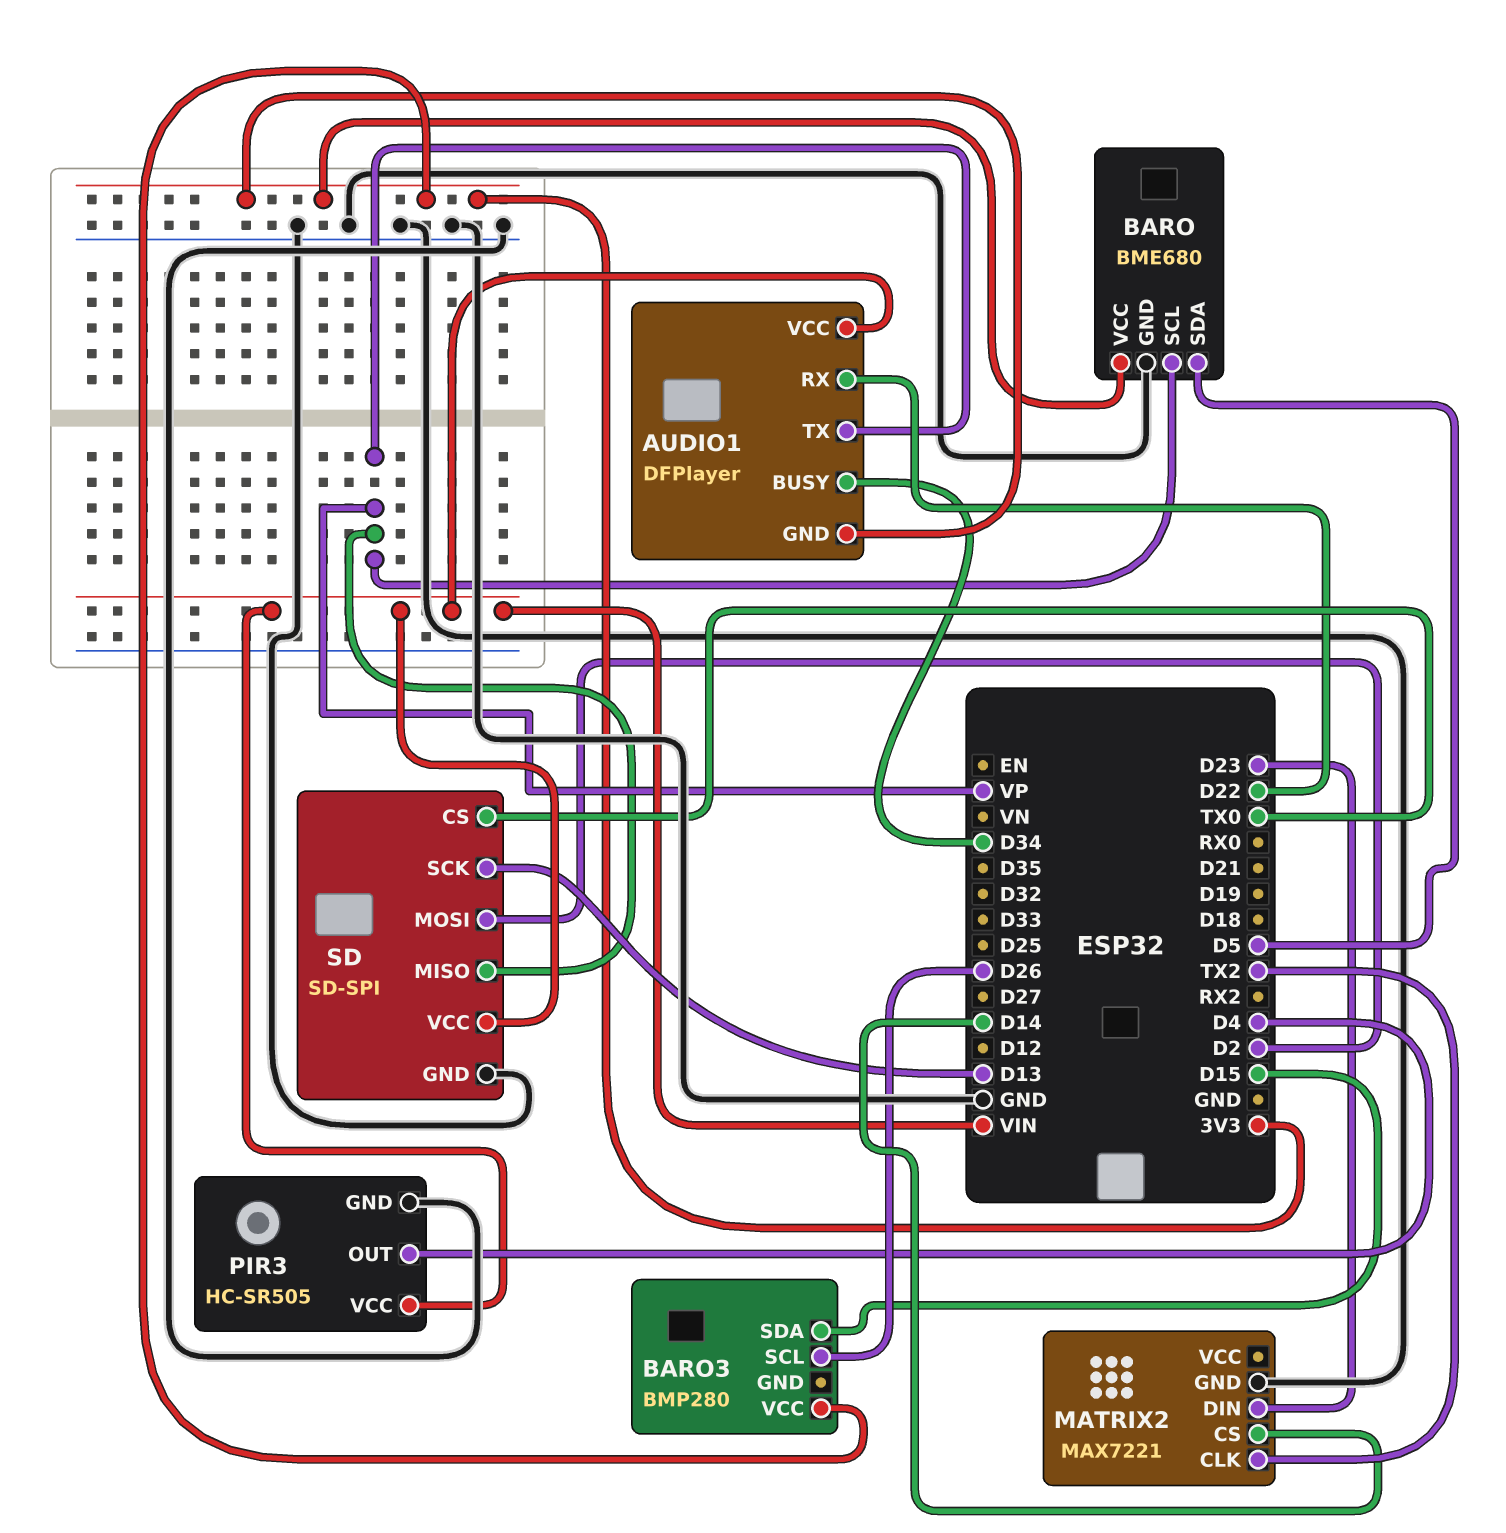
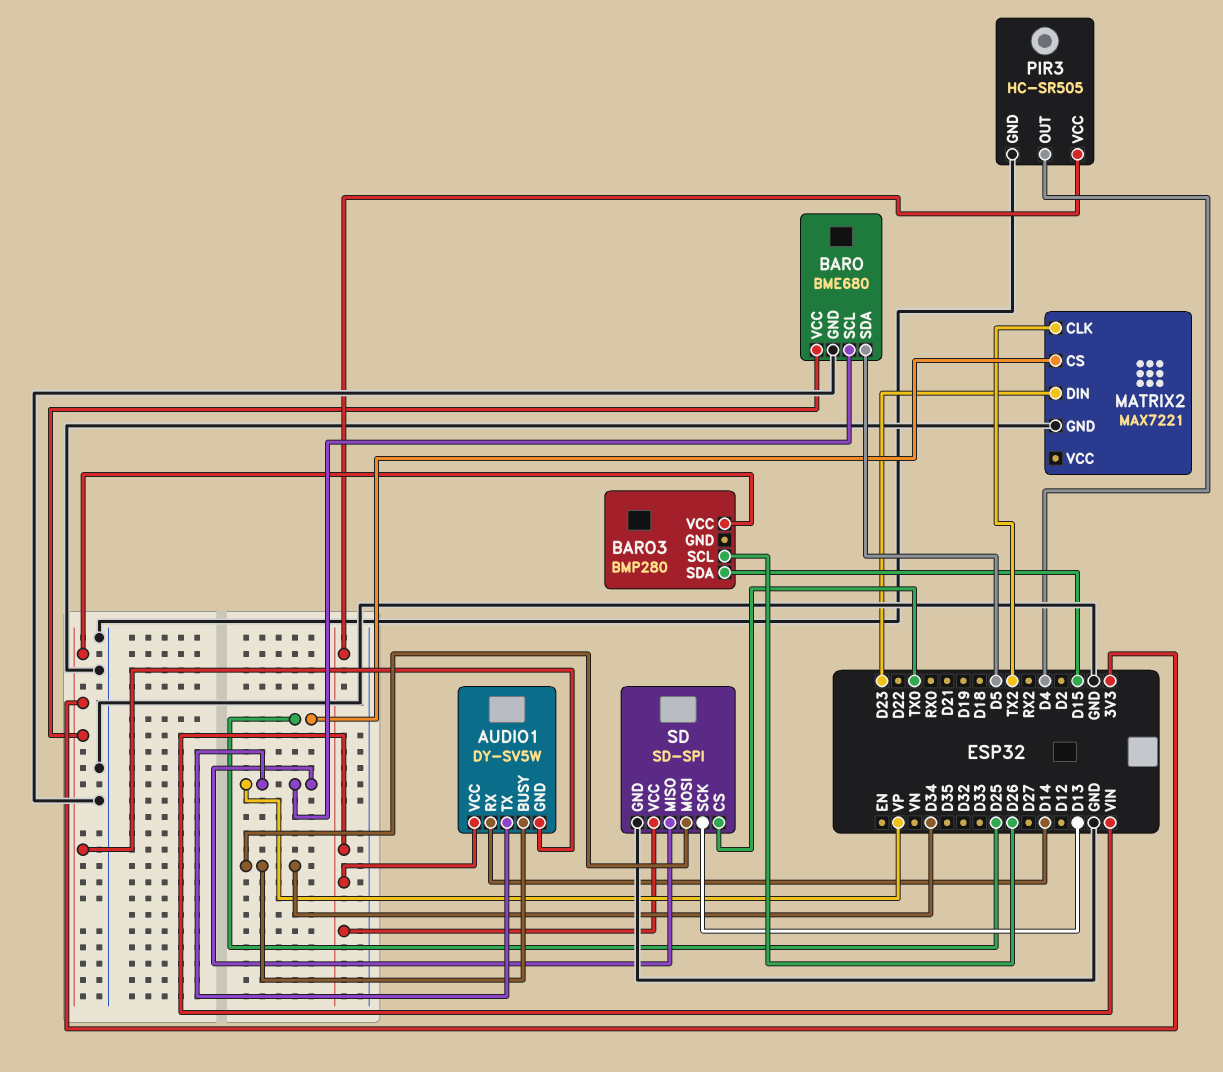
AUDIO1: DFPlayer -> DY-SV5W
AUDIO1 pin RX: D22 -> D14
MATRIX2 pin CS: D14 -> D25
SD pin MOSI: D2 -> D34

